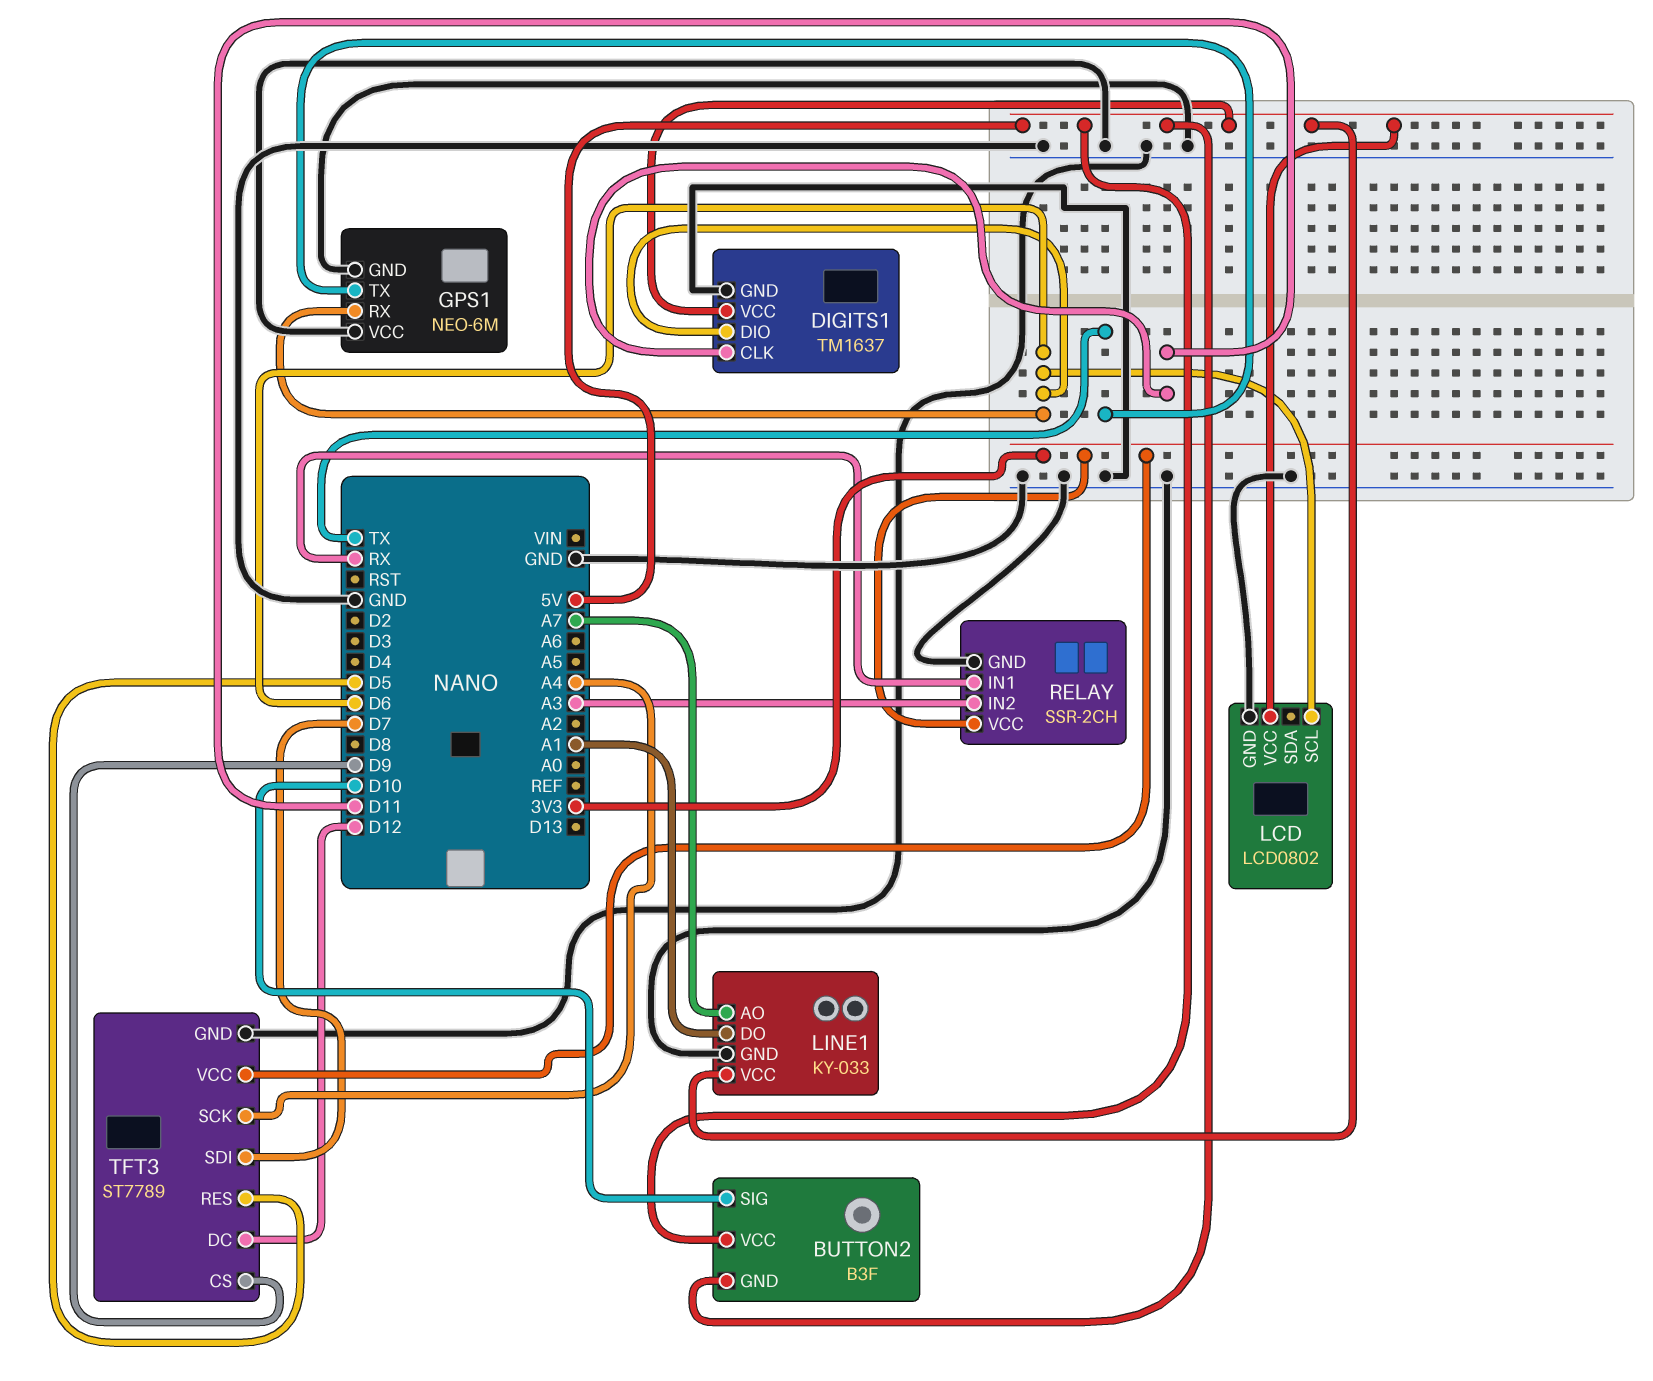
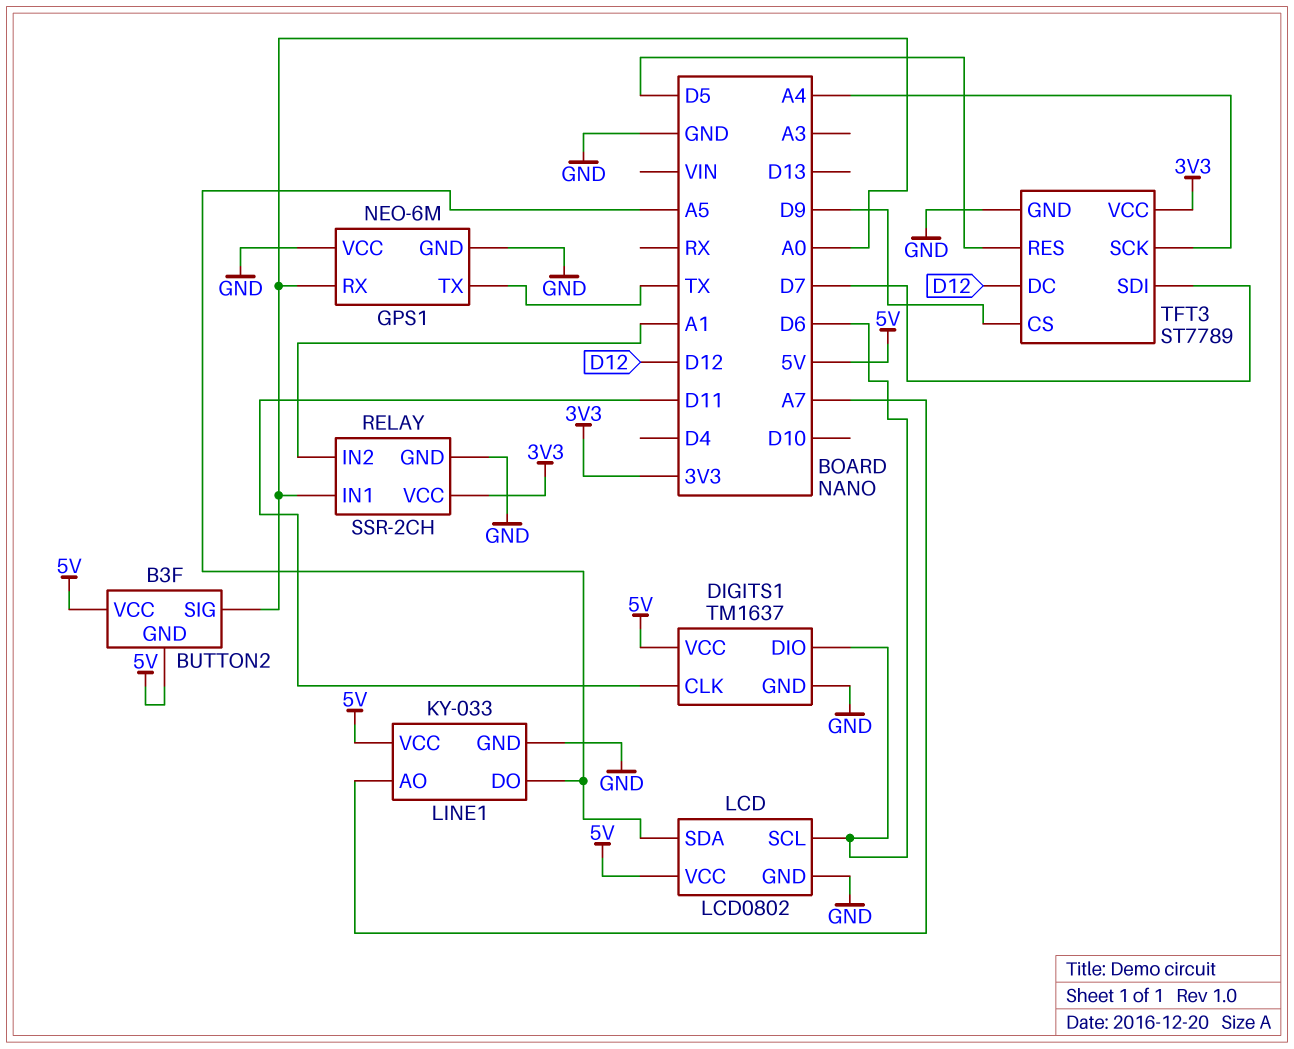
BUTTON2 pin SIG: D10 -> A0
GPS1 pin RX: D6 -> A0
LCD pin SDA: none -> A5
LINE1 pin DO: A1 -> A5
RELAY pin IN1: RX -> A0
RELAY pin IN2: A3 -> A1

